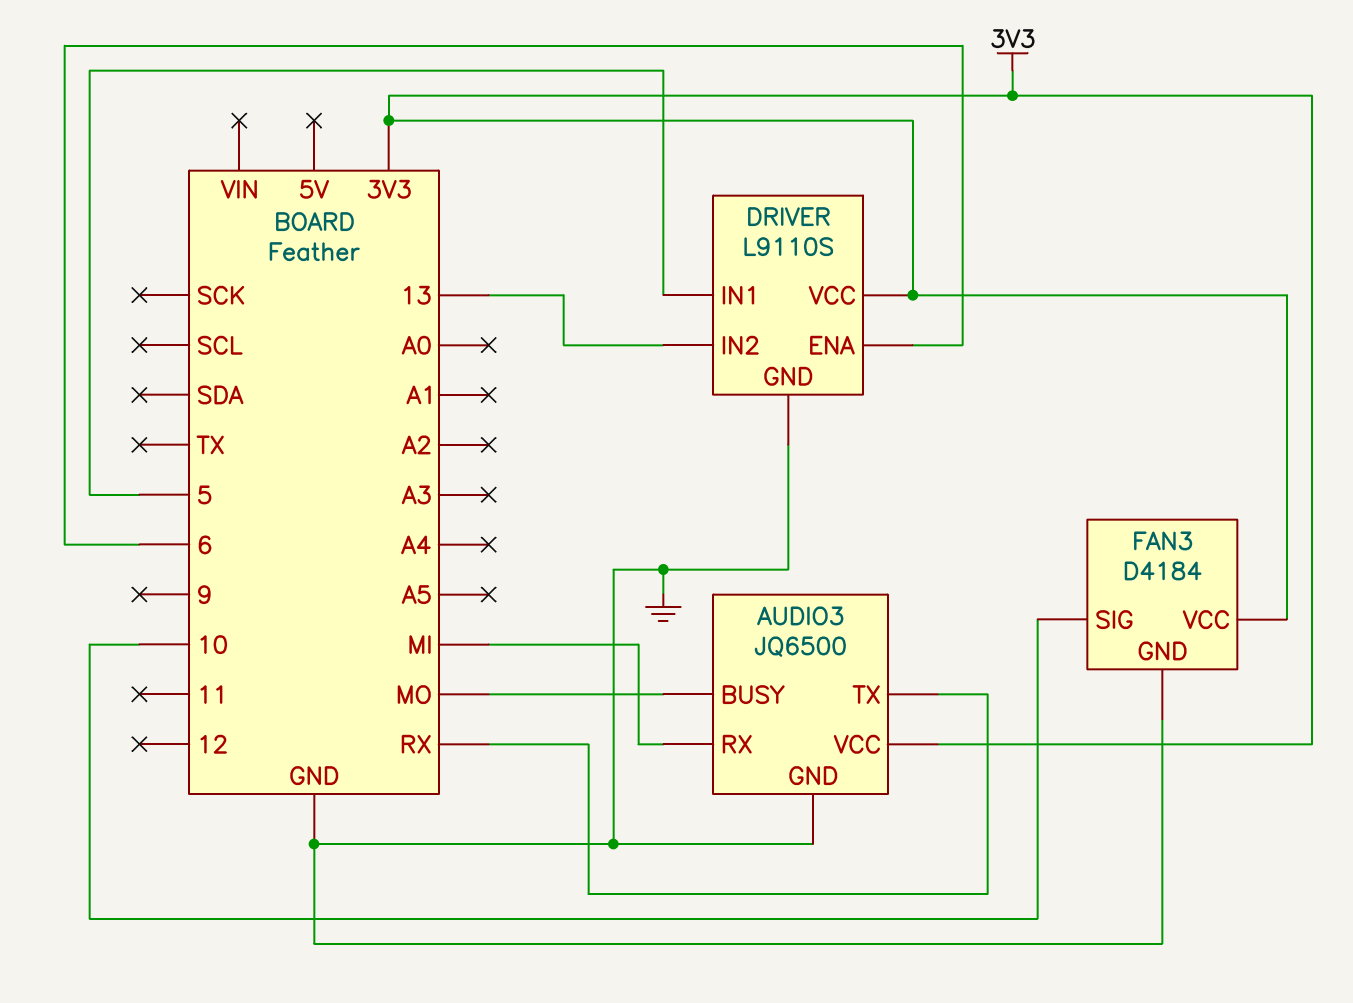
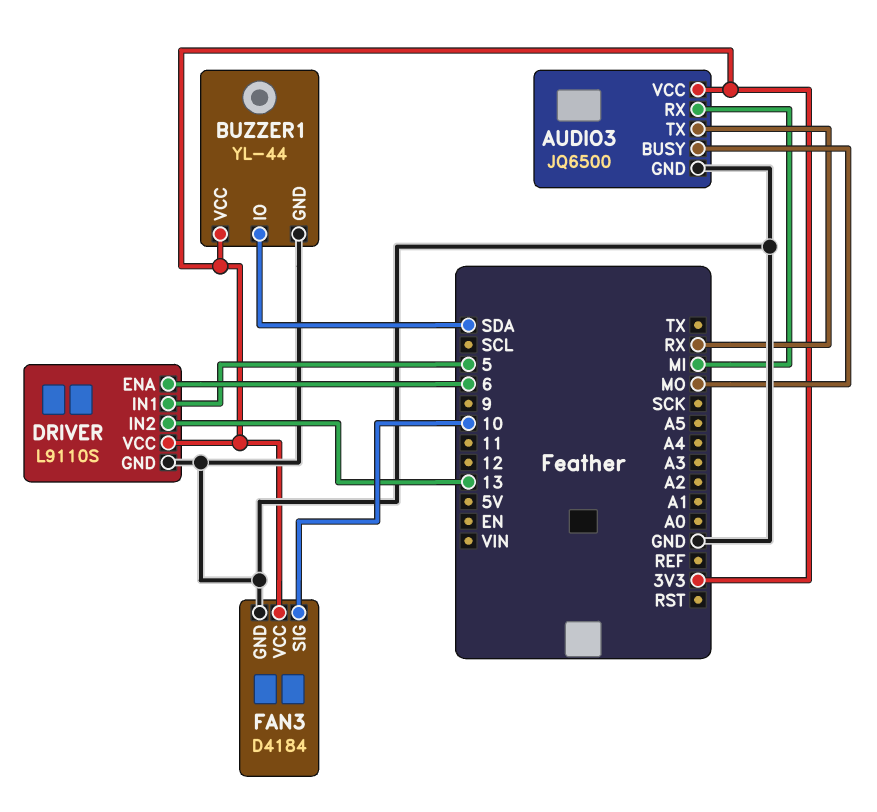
BUZZER1: none -> YL-44
BUZZER1 pin GND: none -> GND
BUZZER1 pin IO: none -> SDA
BUZZER1 pin VCC: none -> 3V3

